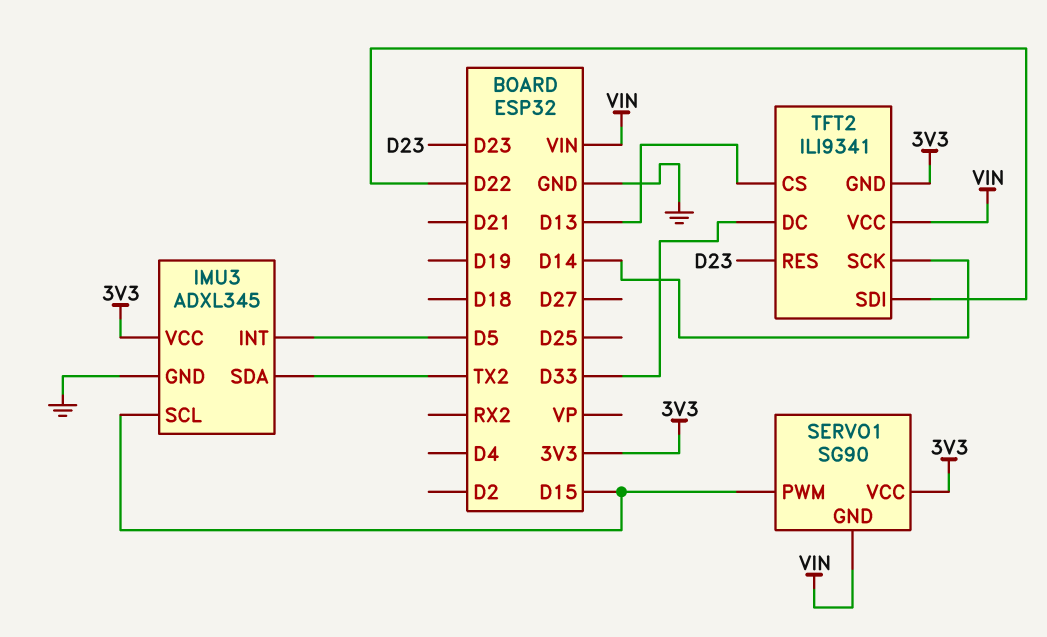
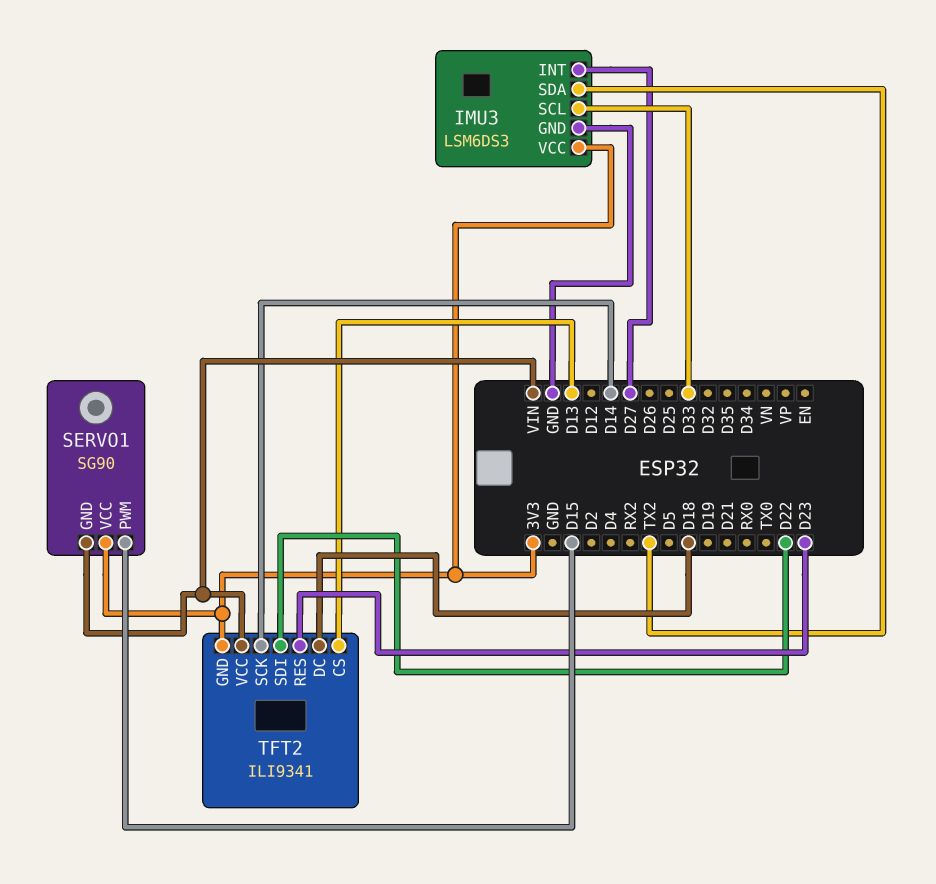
IMU3: ADXL345 -> LSM6DS3
IMU3 pin INT: D5 -> D27
IMU3 pin SCL: D15 -> D33
TFT2 pin DC: D33 -> D18

